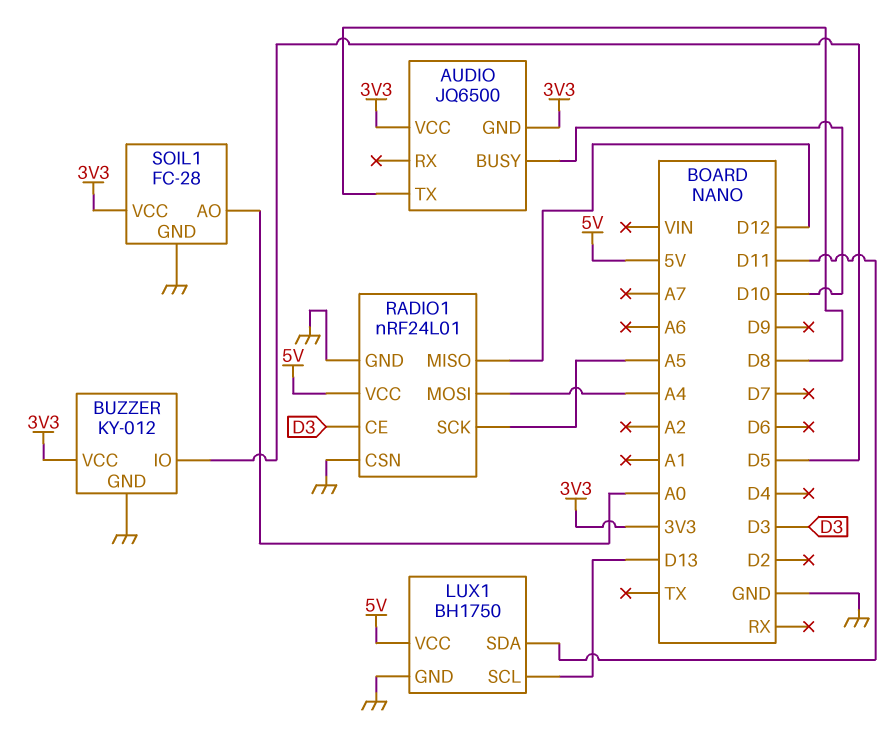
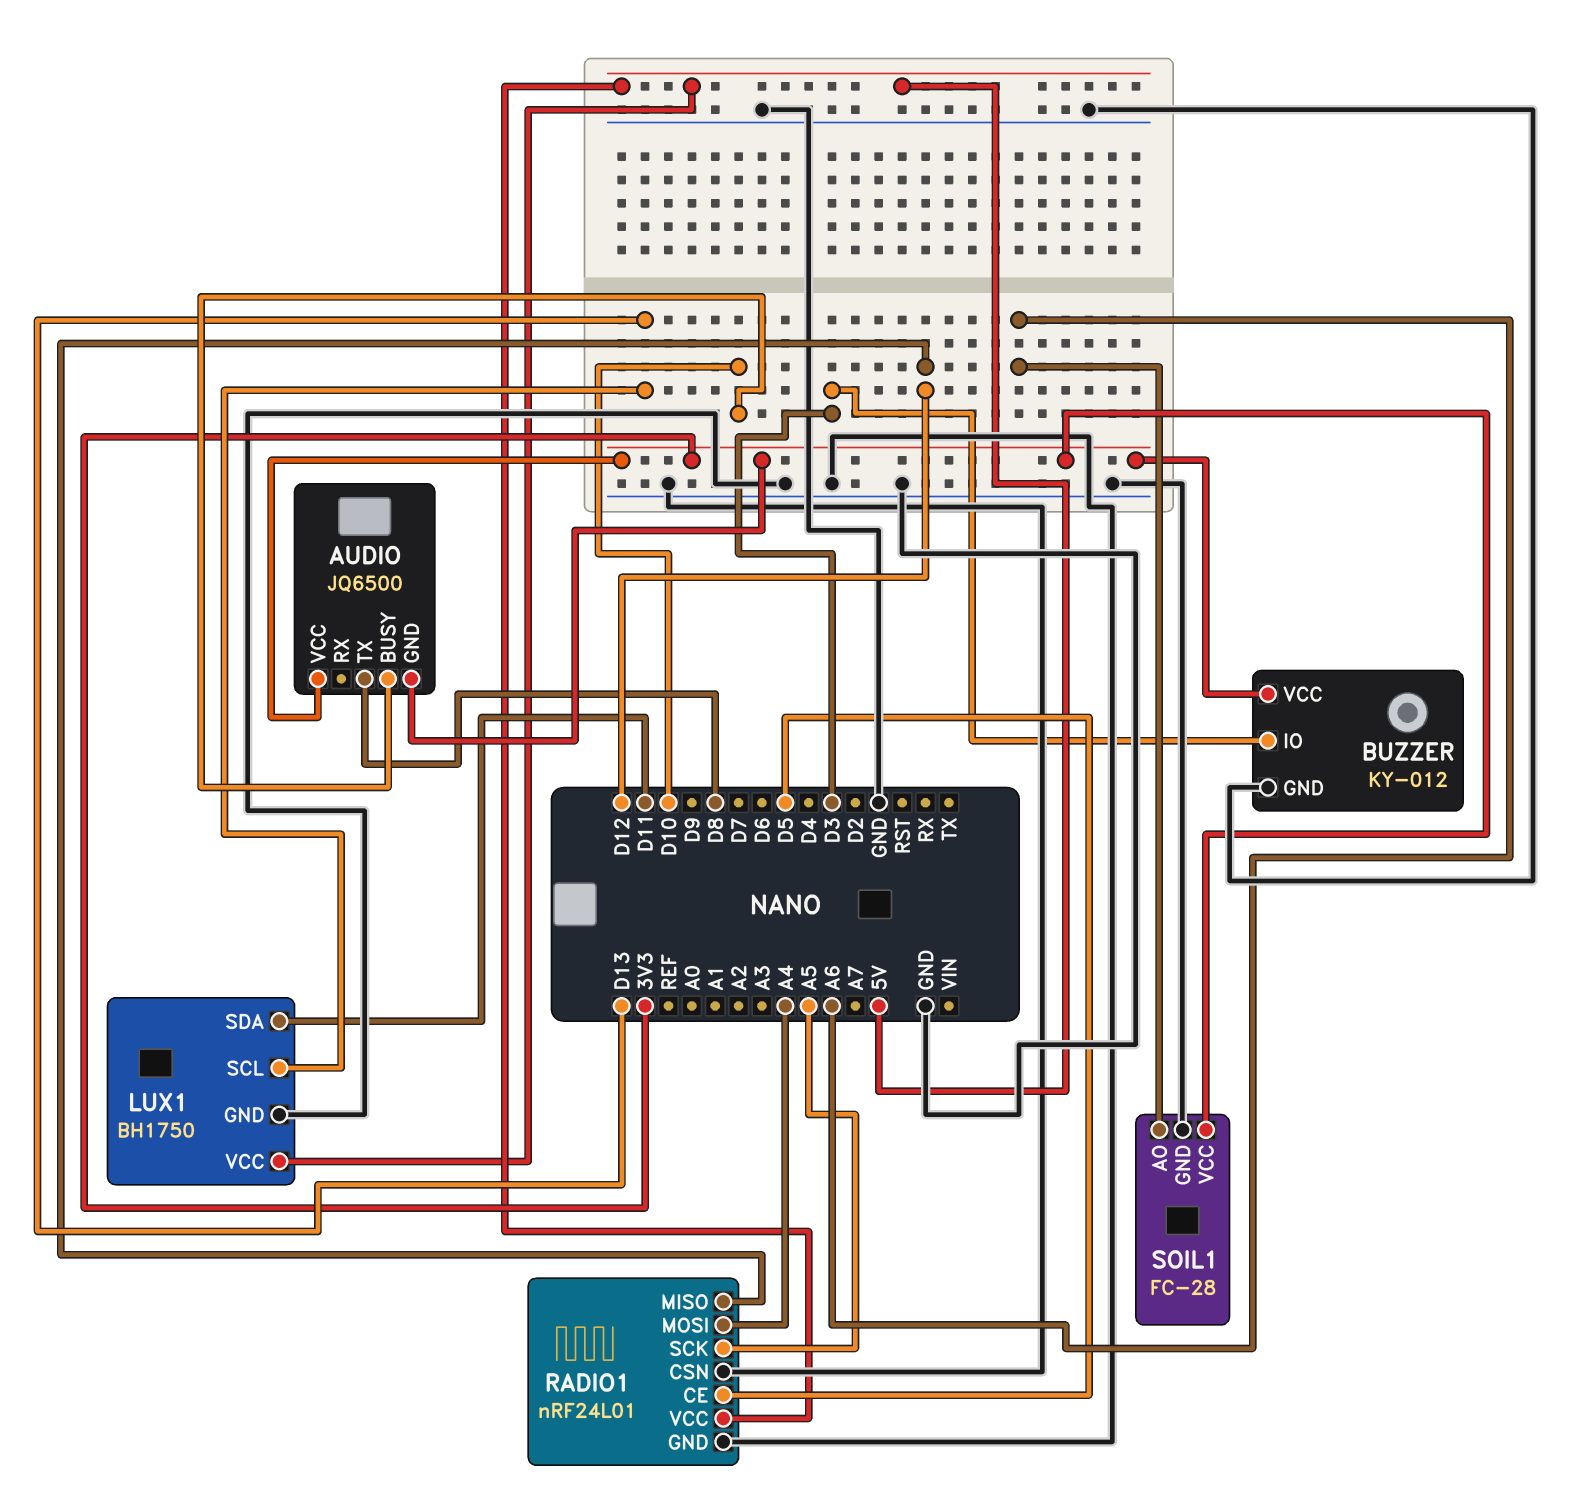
BUZZER pin IO: D5 -> D3
RADIO1 pin CE: D3 -> D5
SOIL1 pin AO: A0 -> A6

